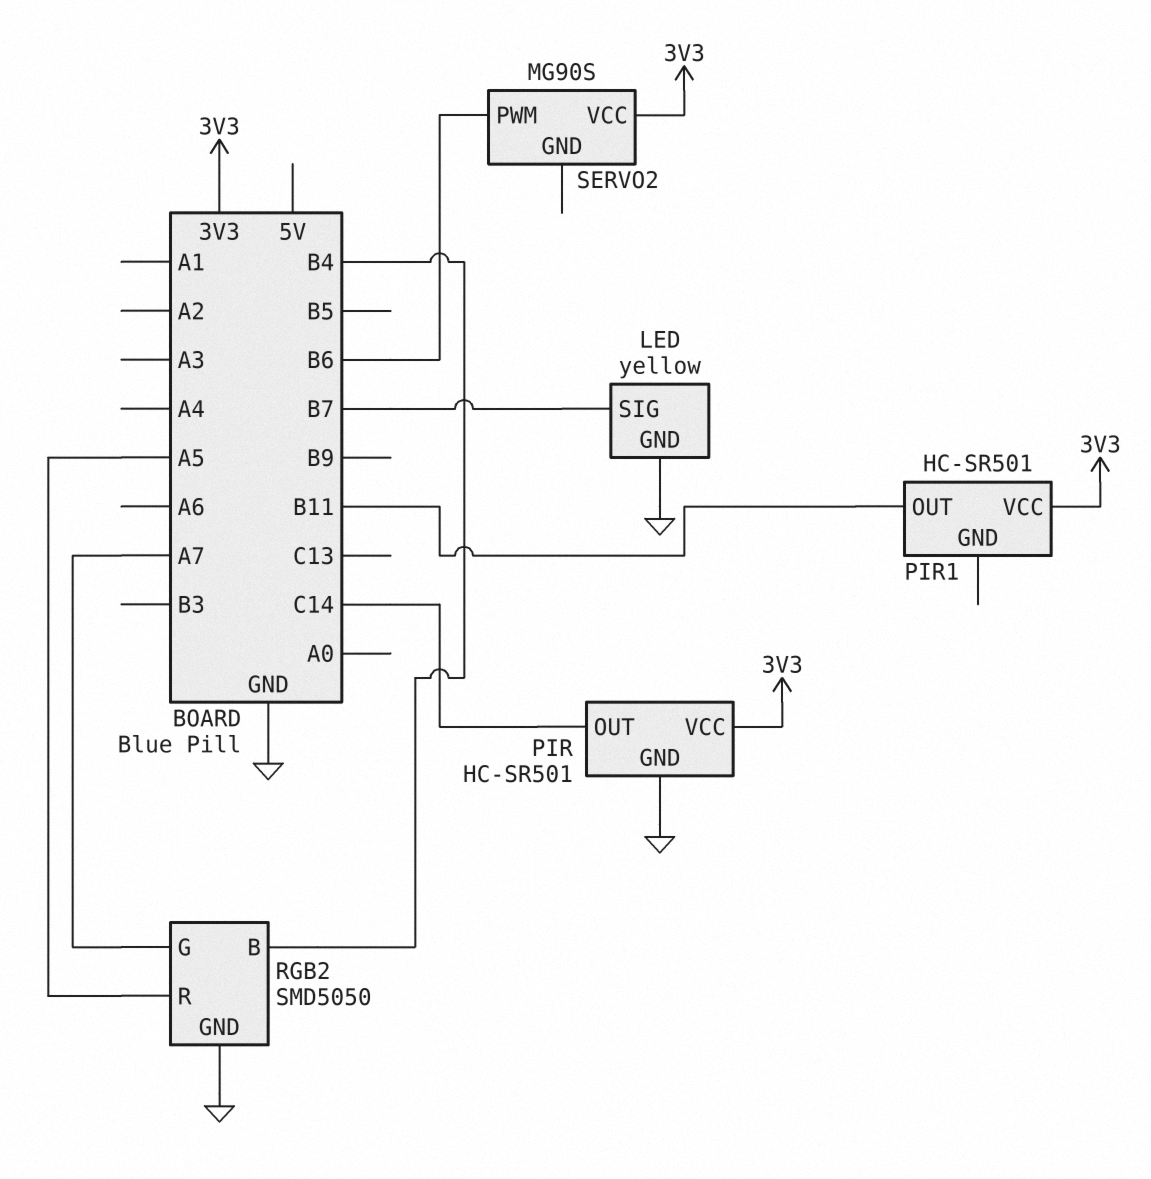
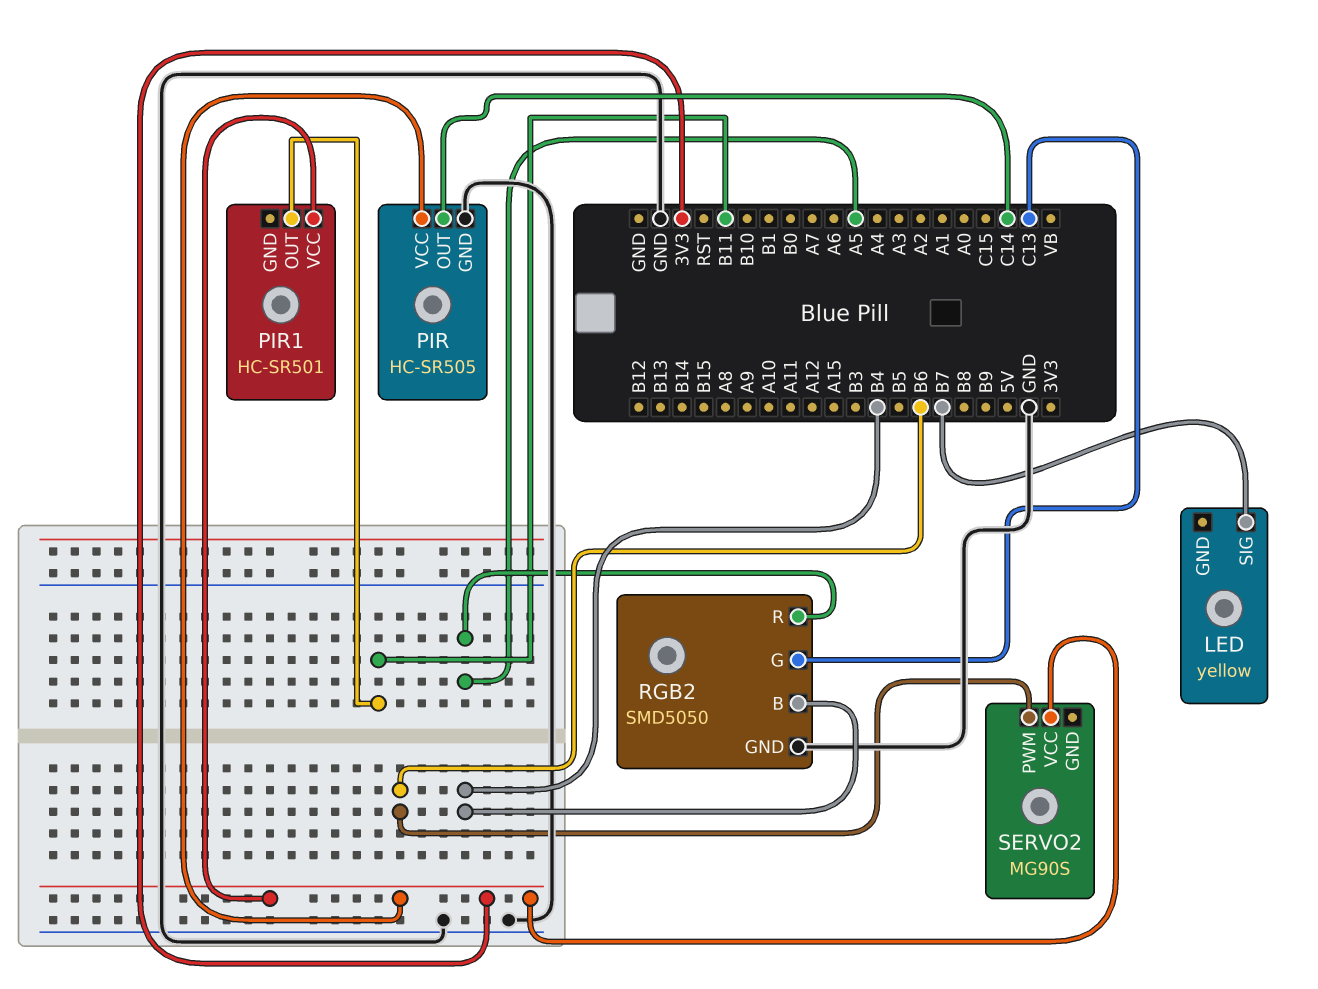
LED pin GND: GND -> none
PIR: HC-SR501 -> HC-SR505
RGB2 pin G: A7 -> C13

